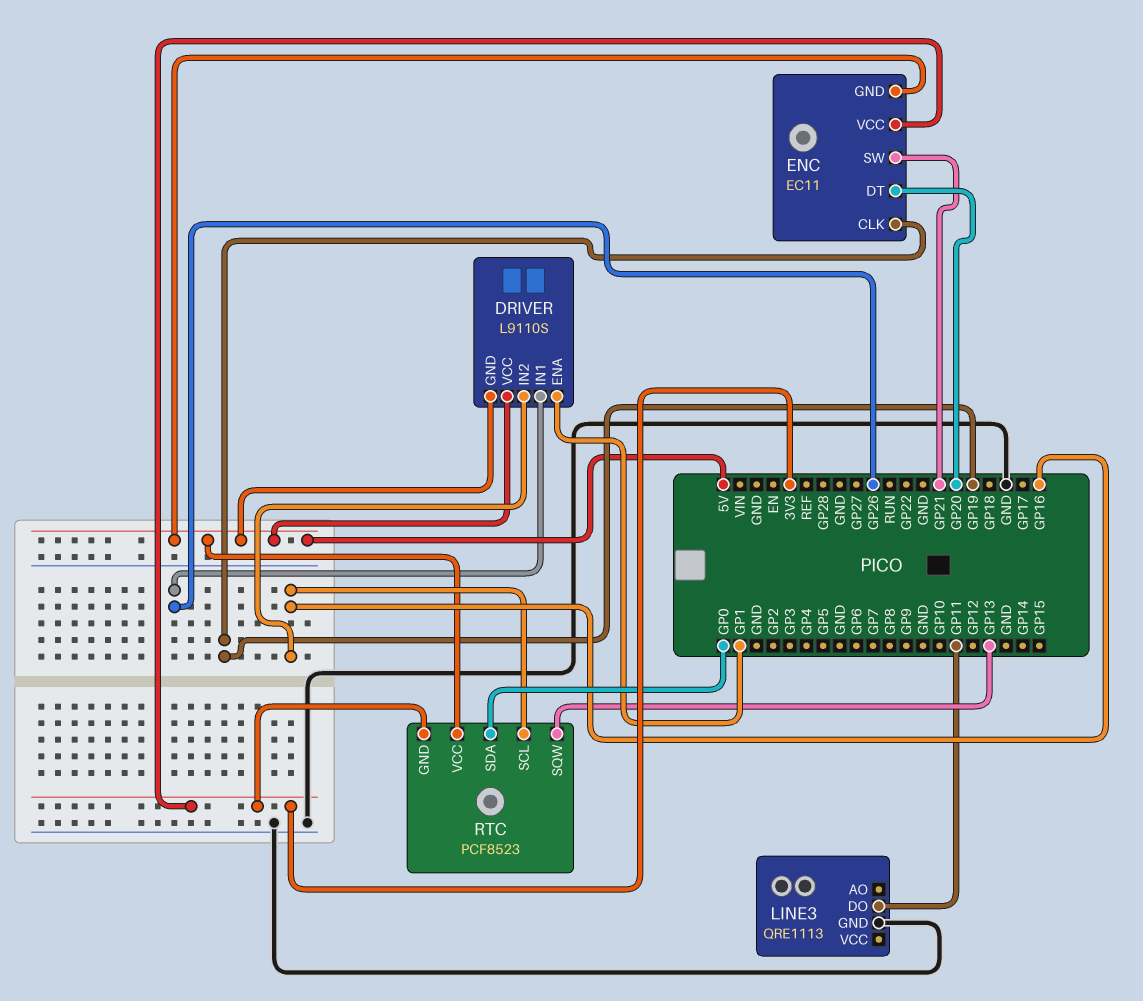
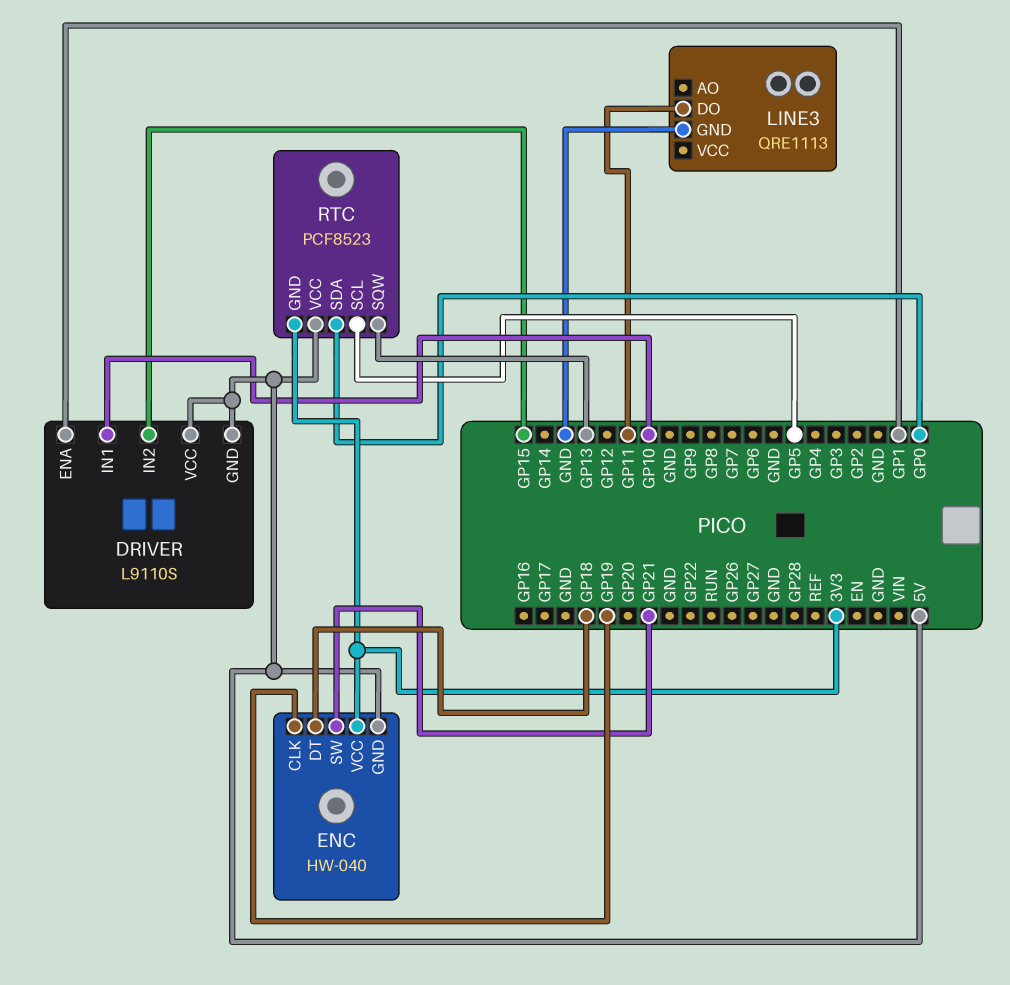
DRIVER pin IN1: GP26 -> GP10
DRIVER pin IN2: GP16 -> GP15
ENC: EC11 -> HW-040
ENC pin DT: GP20 -> GP18
RTC pin SCL: GP16 -> GP5

